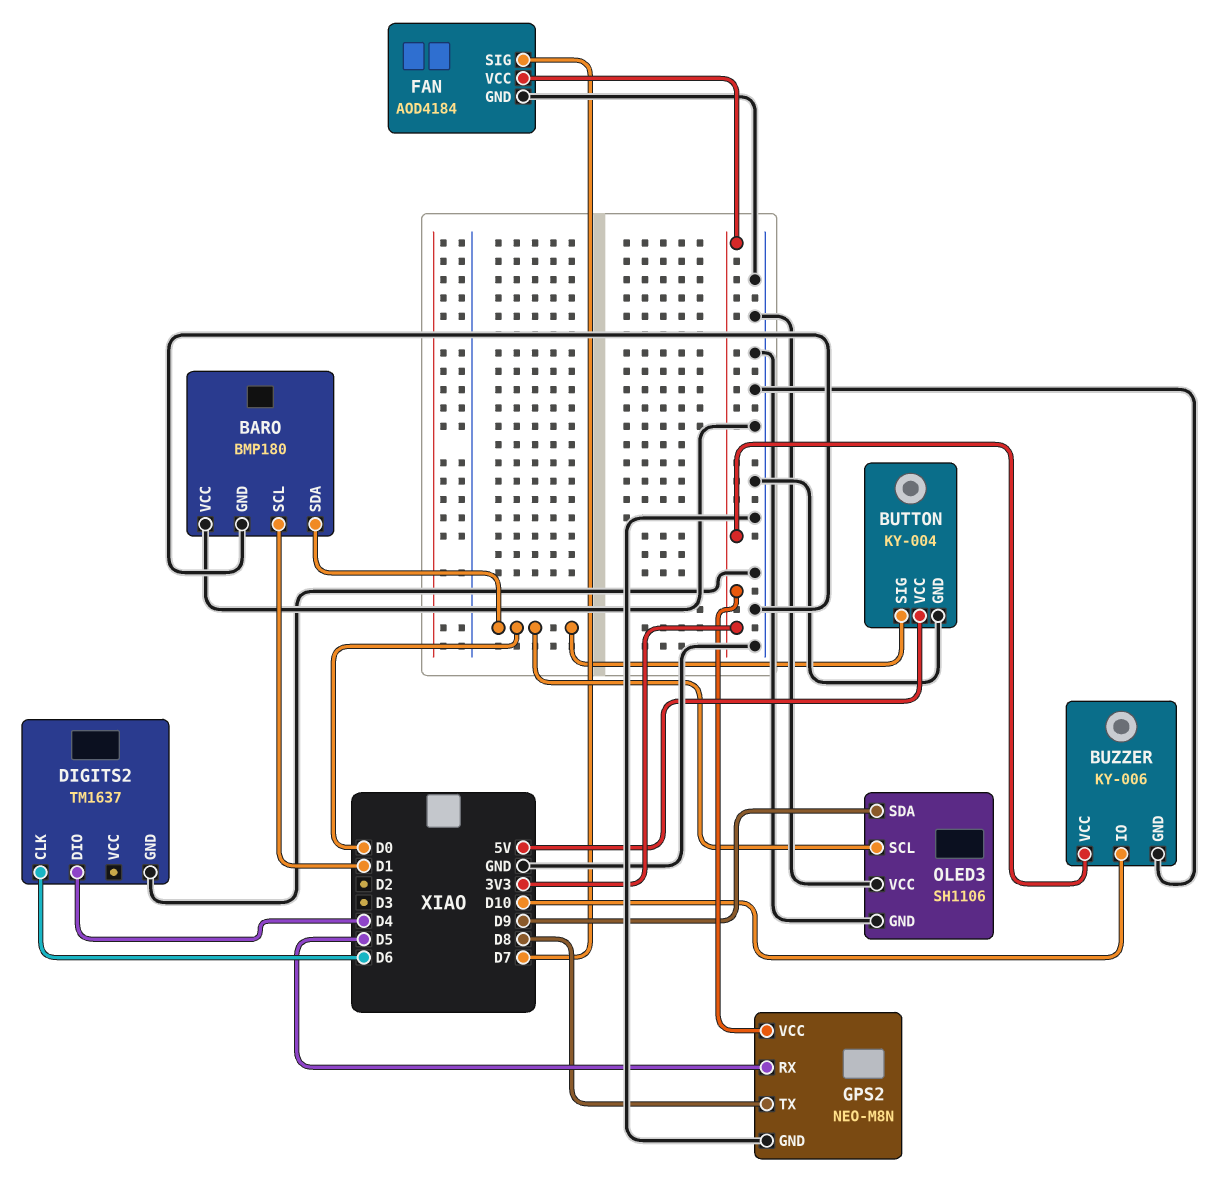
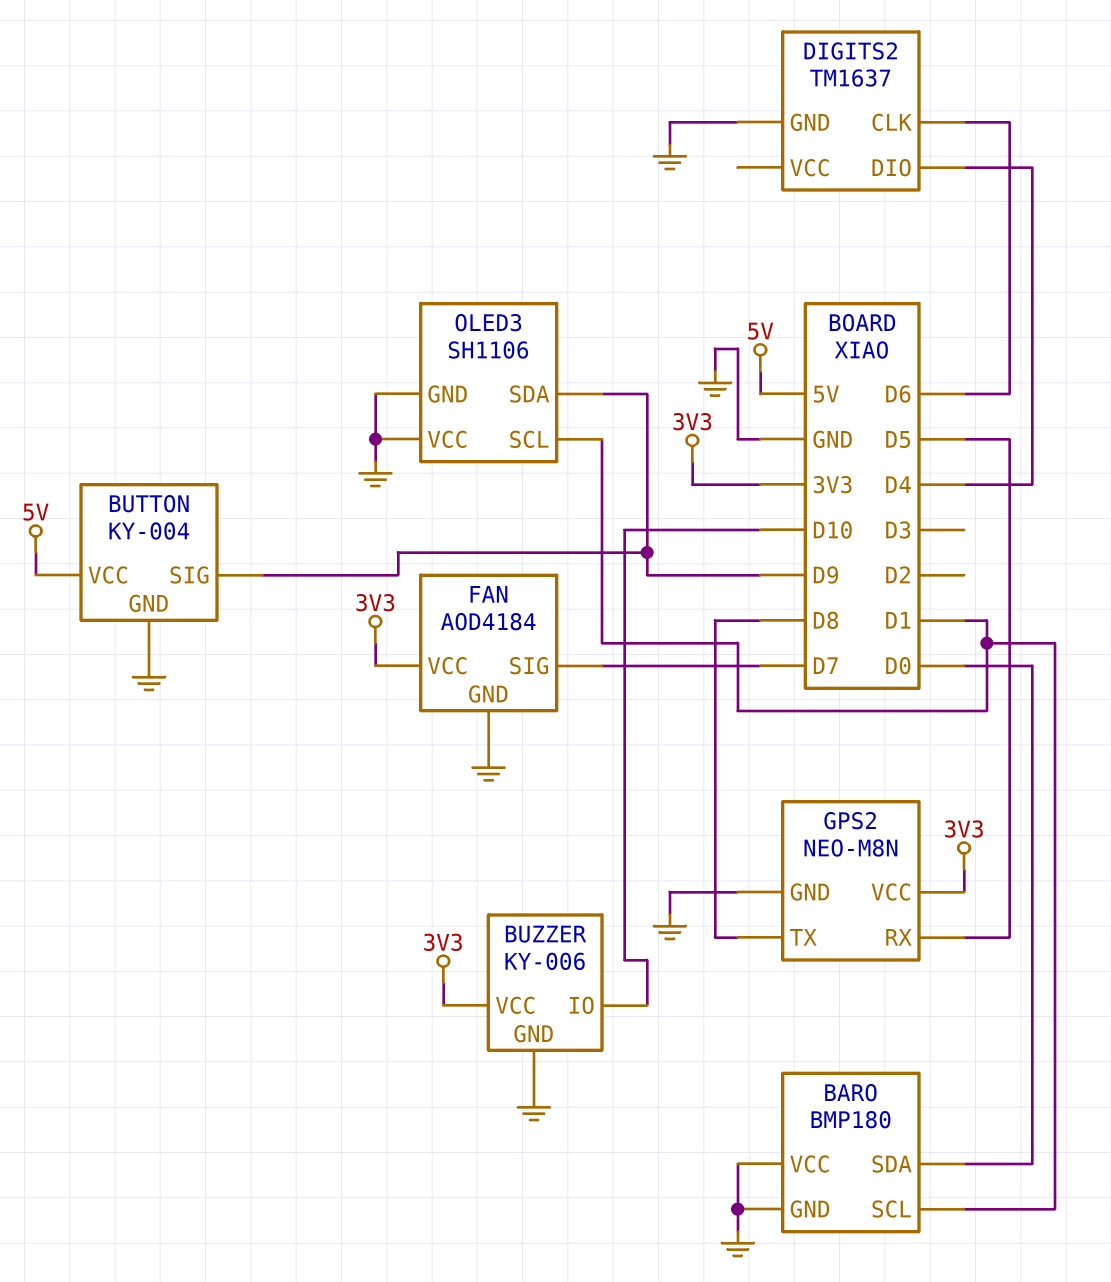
BUTTON pin SIG: D0 -> D9
OLED3 pin SCL: D0 -> D1

